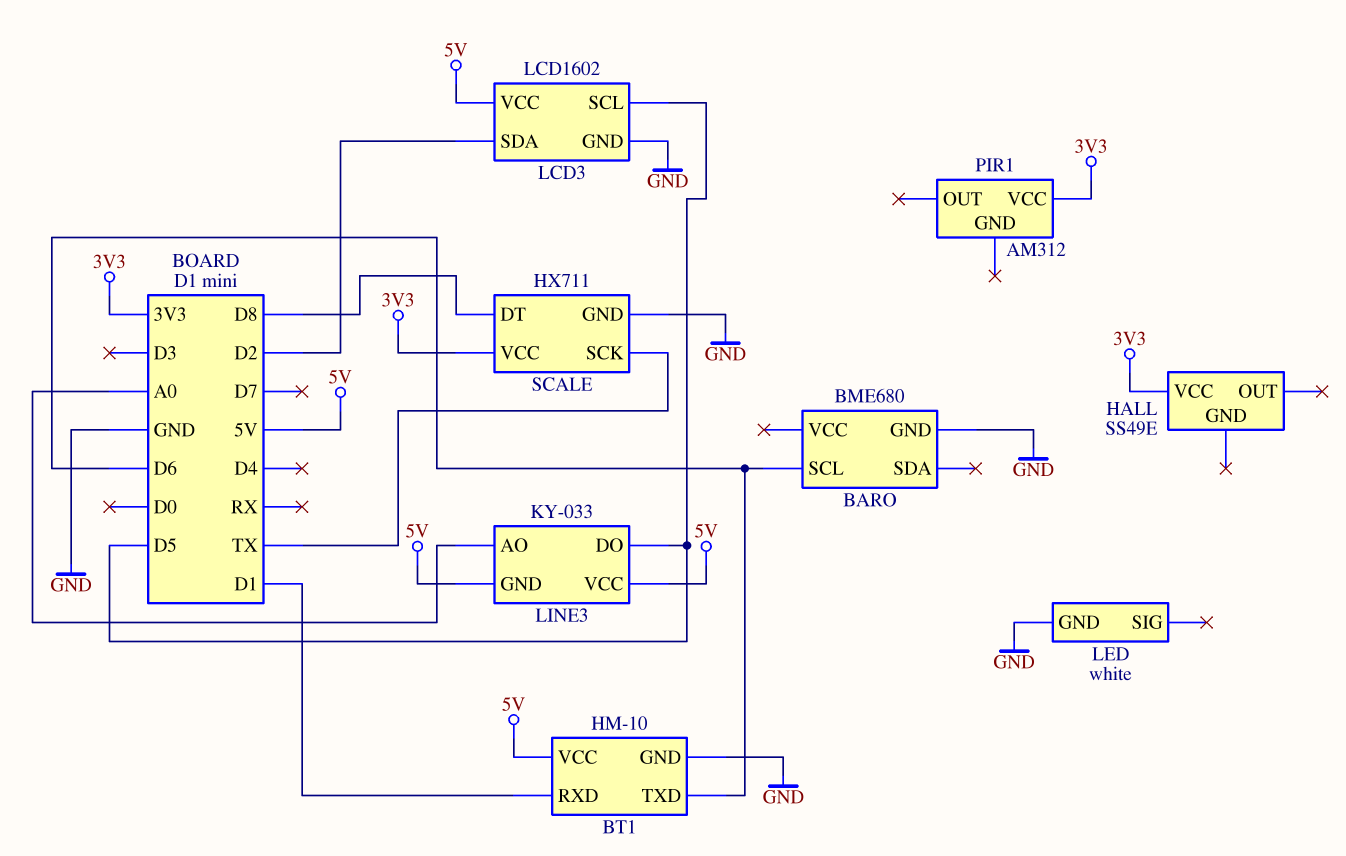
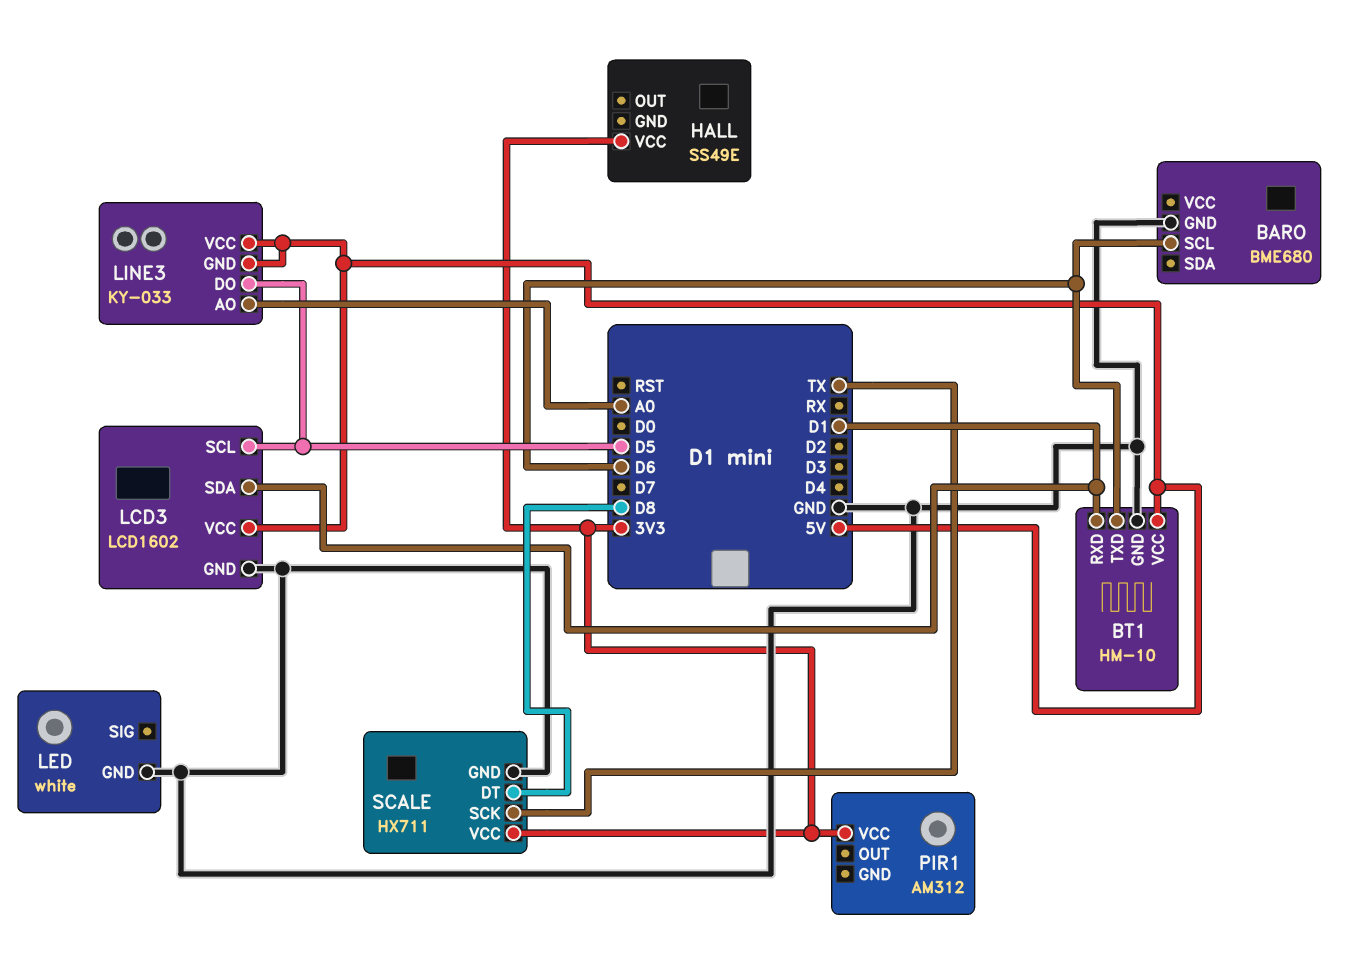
LCD3 pin SDA: D2 -> D1

